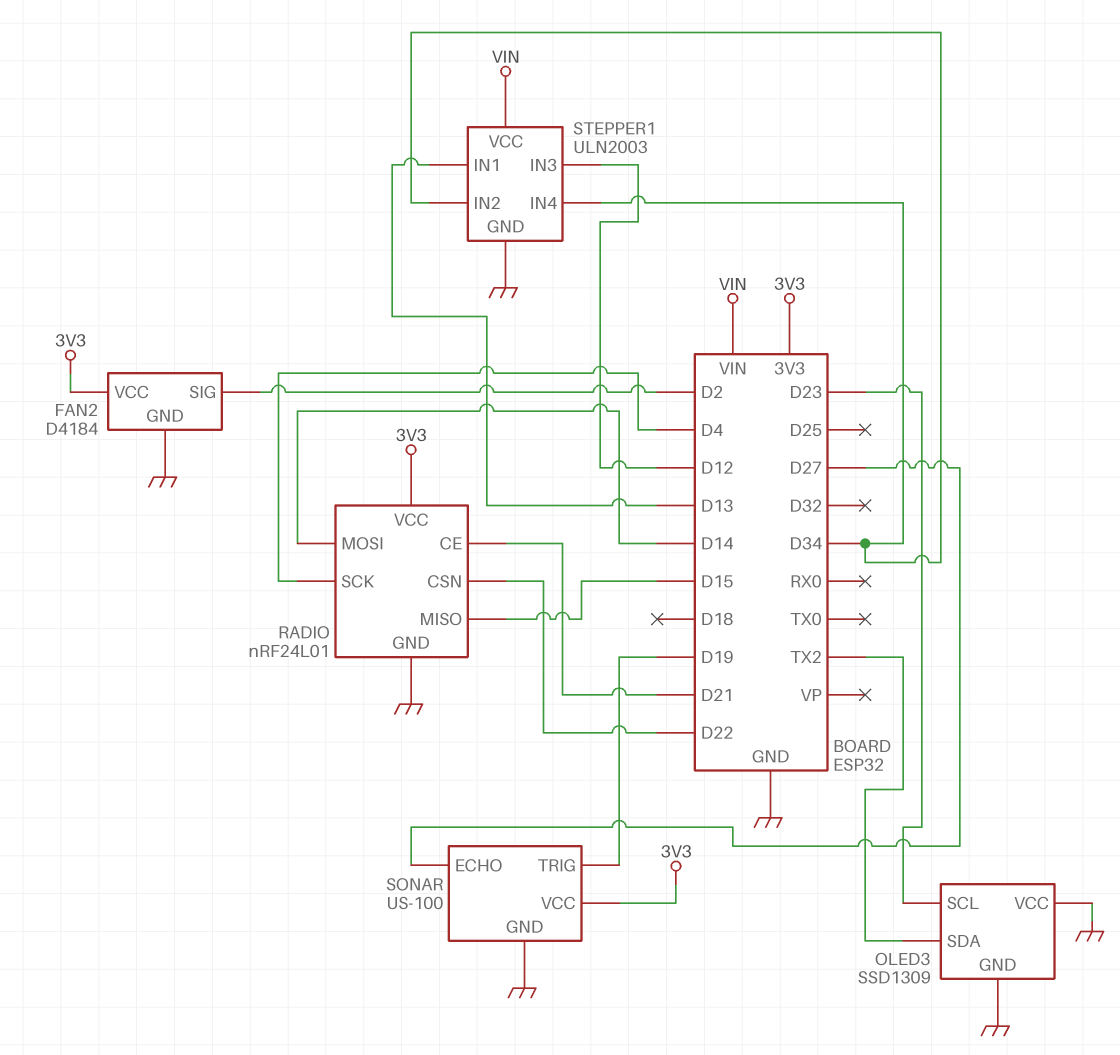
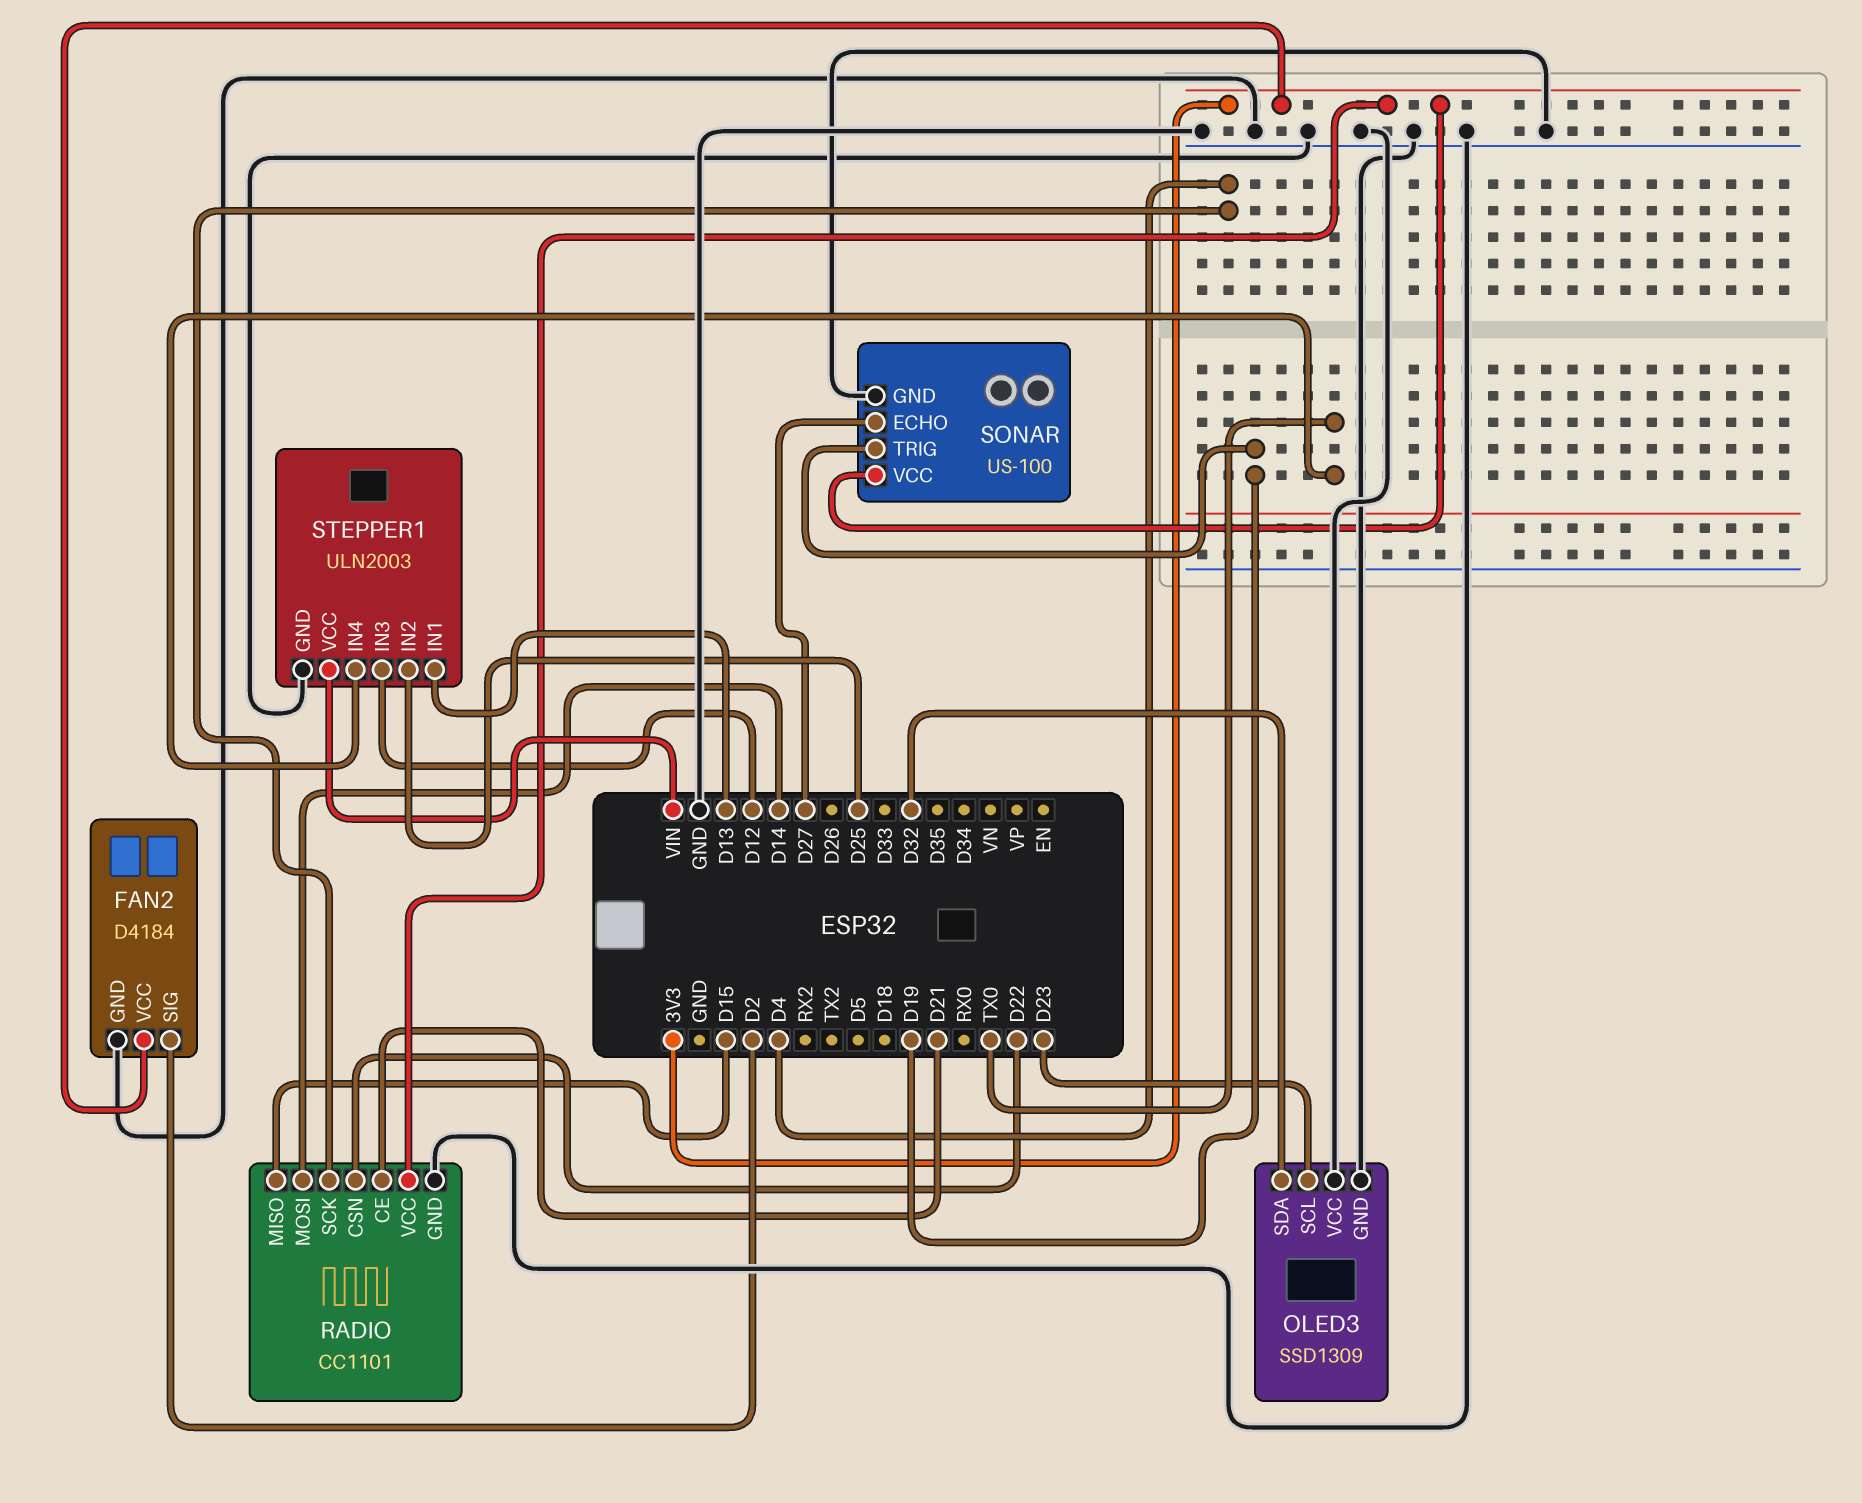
OLED3 pin SDA: TX2 -> D32
RADIO: nRF24L01 -> CC1101
STEPPER1 pin IN2: D34 -> D25
STEPPER1 pin IN4: D34 -> TX0

